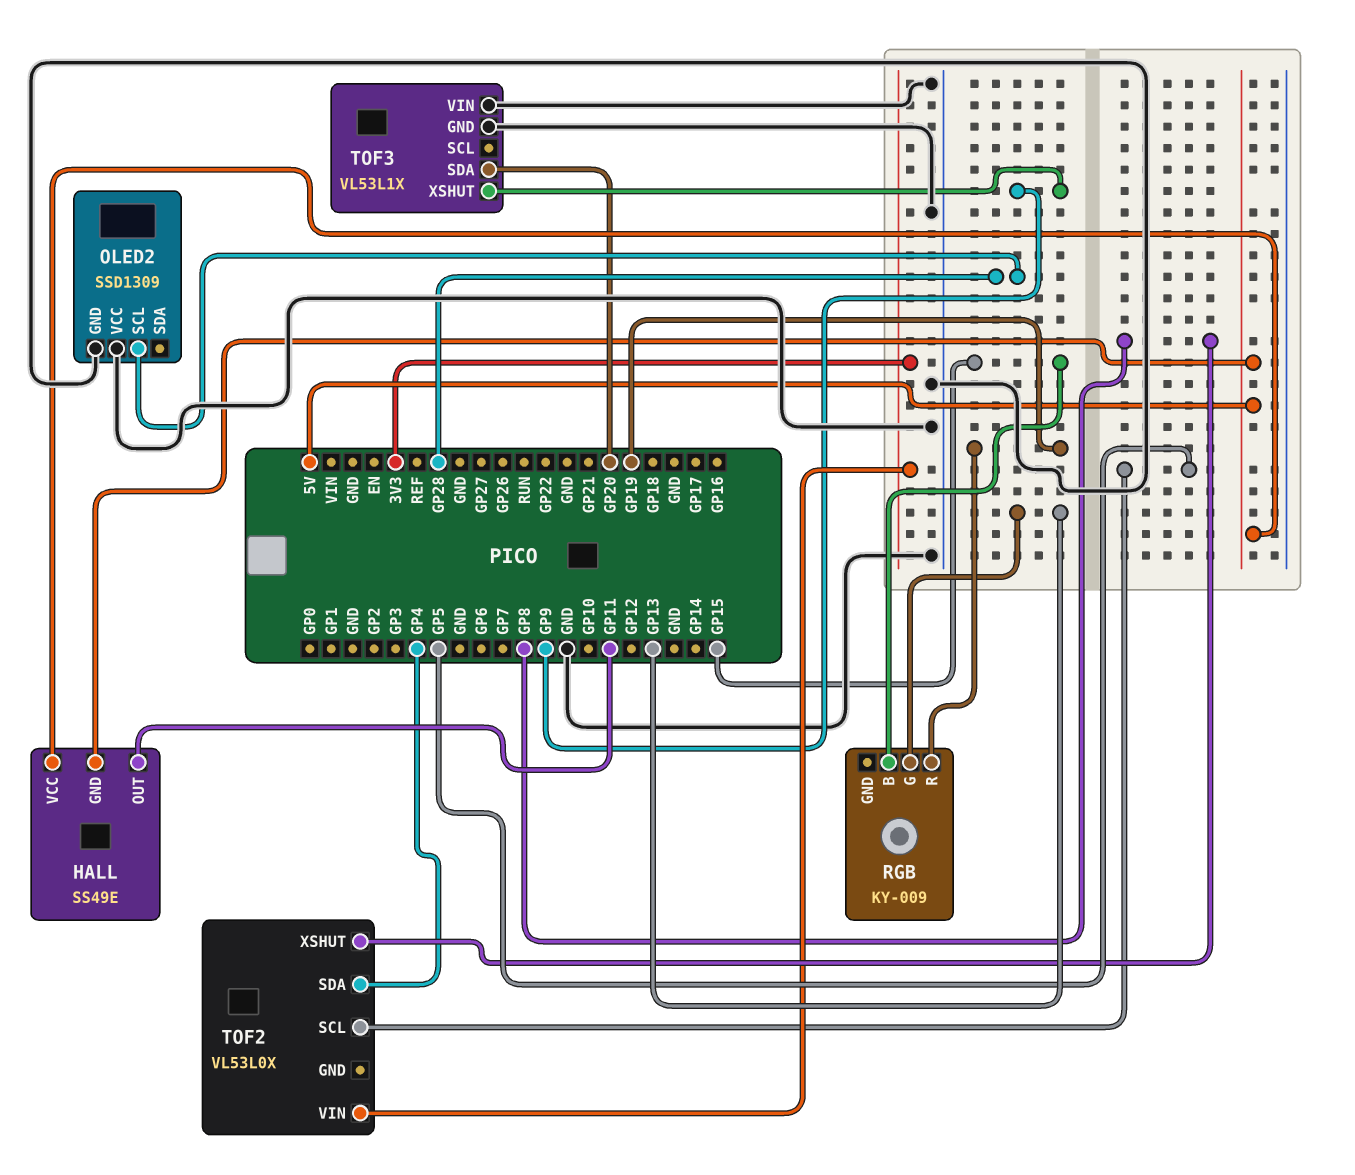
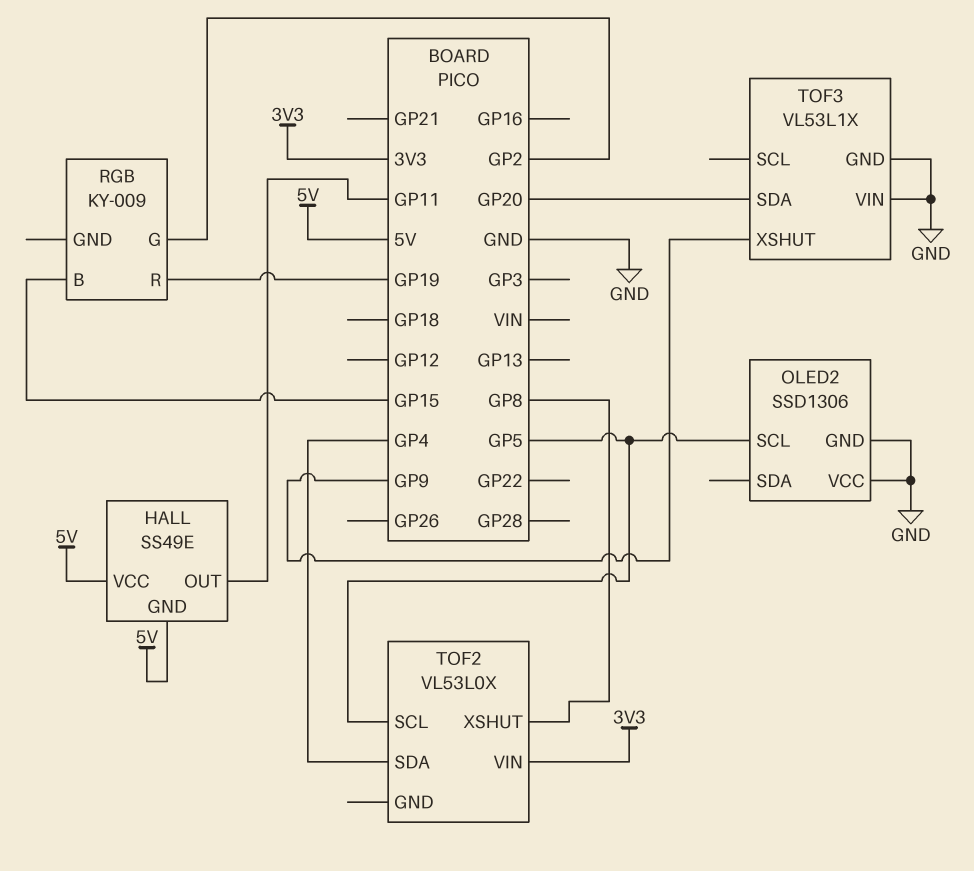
OLED2: SSD1309 -> SSD1306
OLED2 pin SCL: GP28 -> GP5
RGB pin G: GP13 -> GP2

